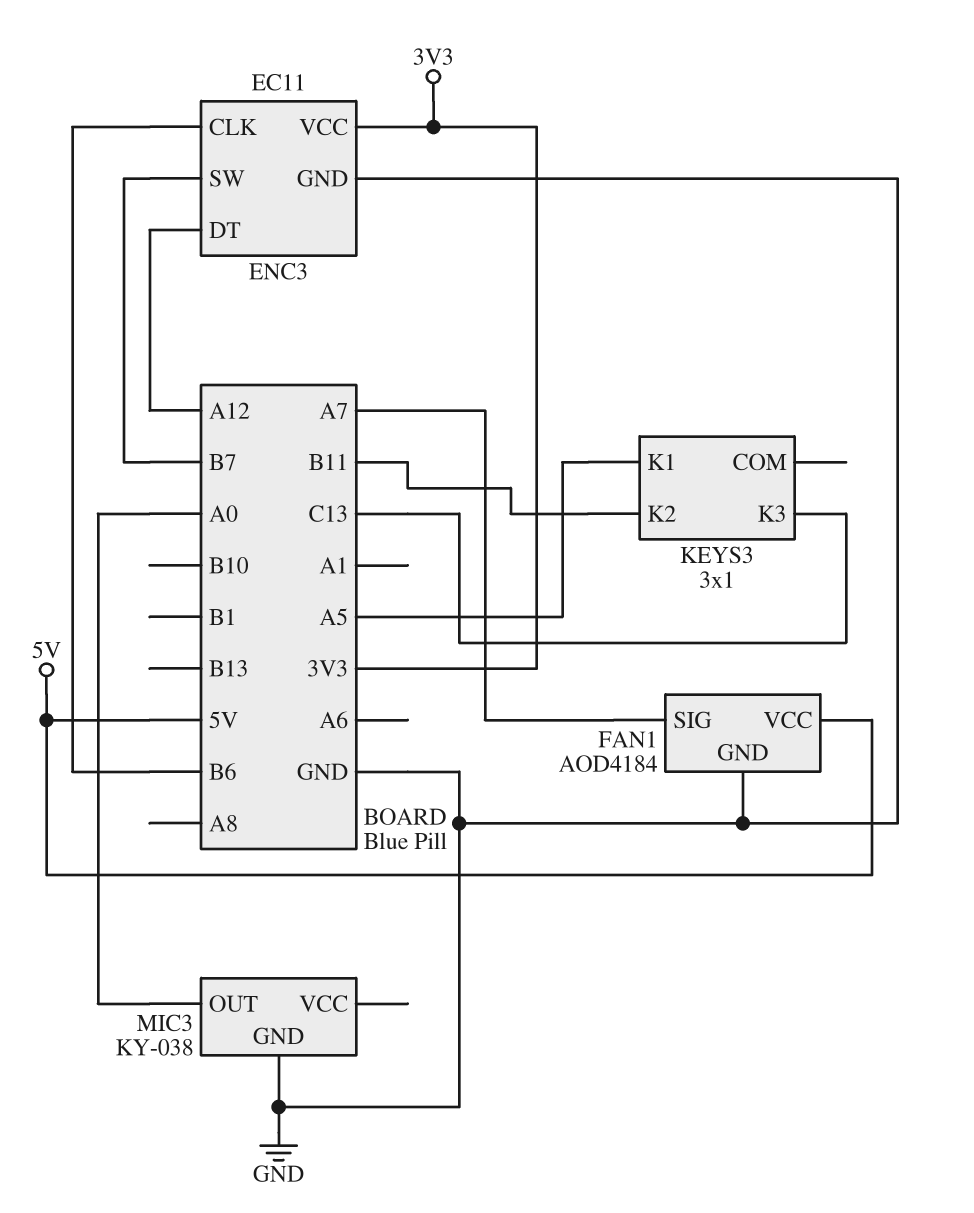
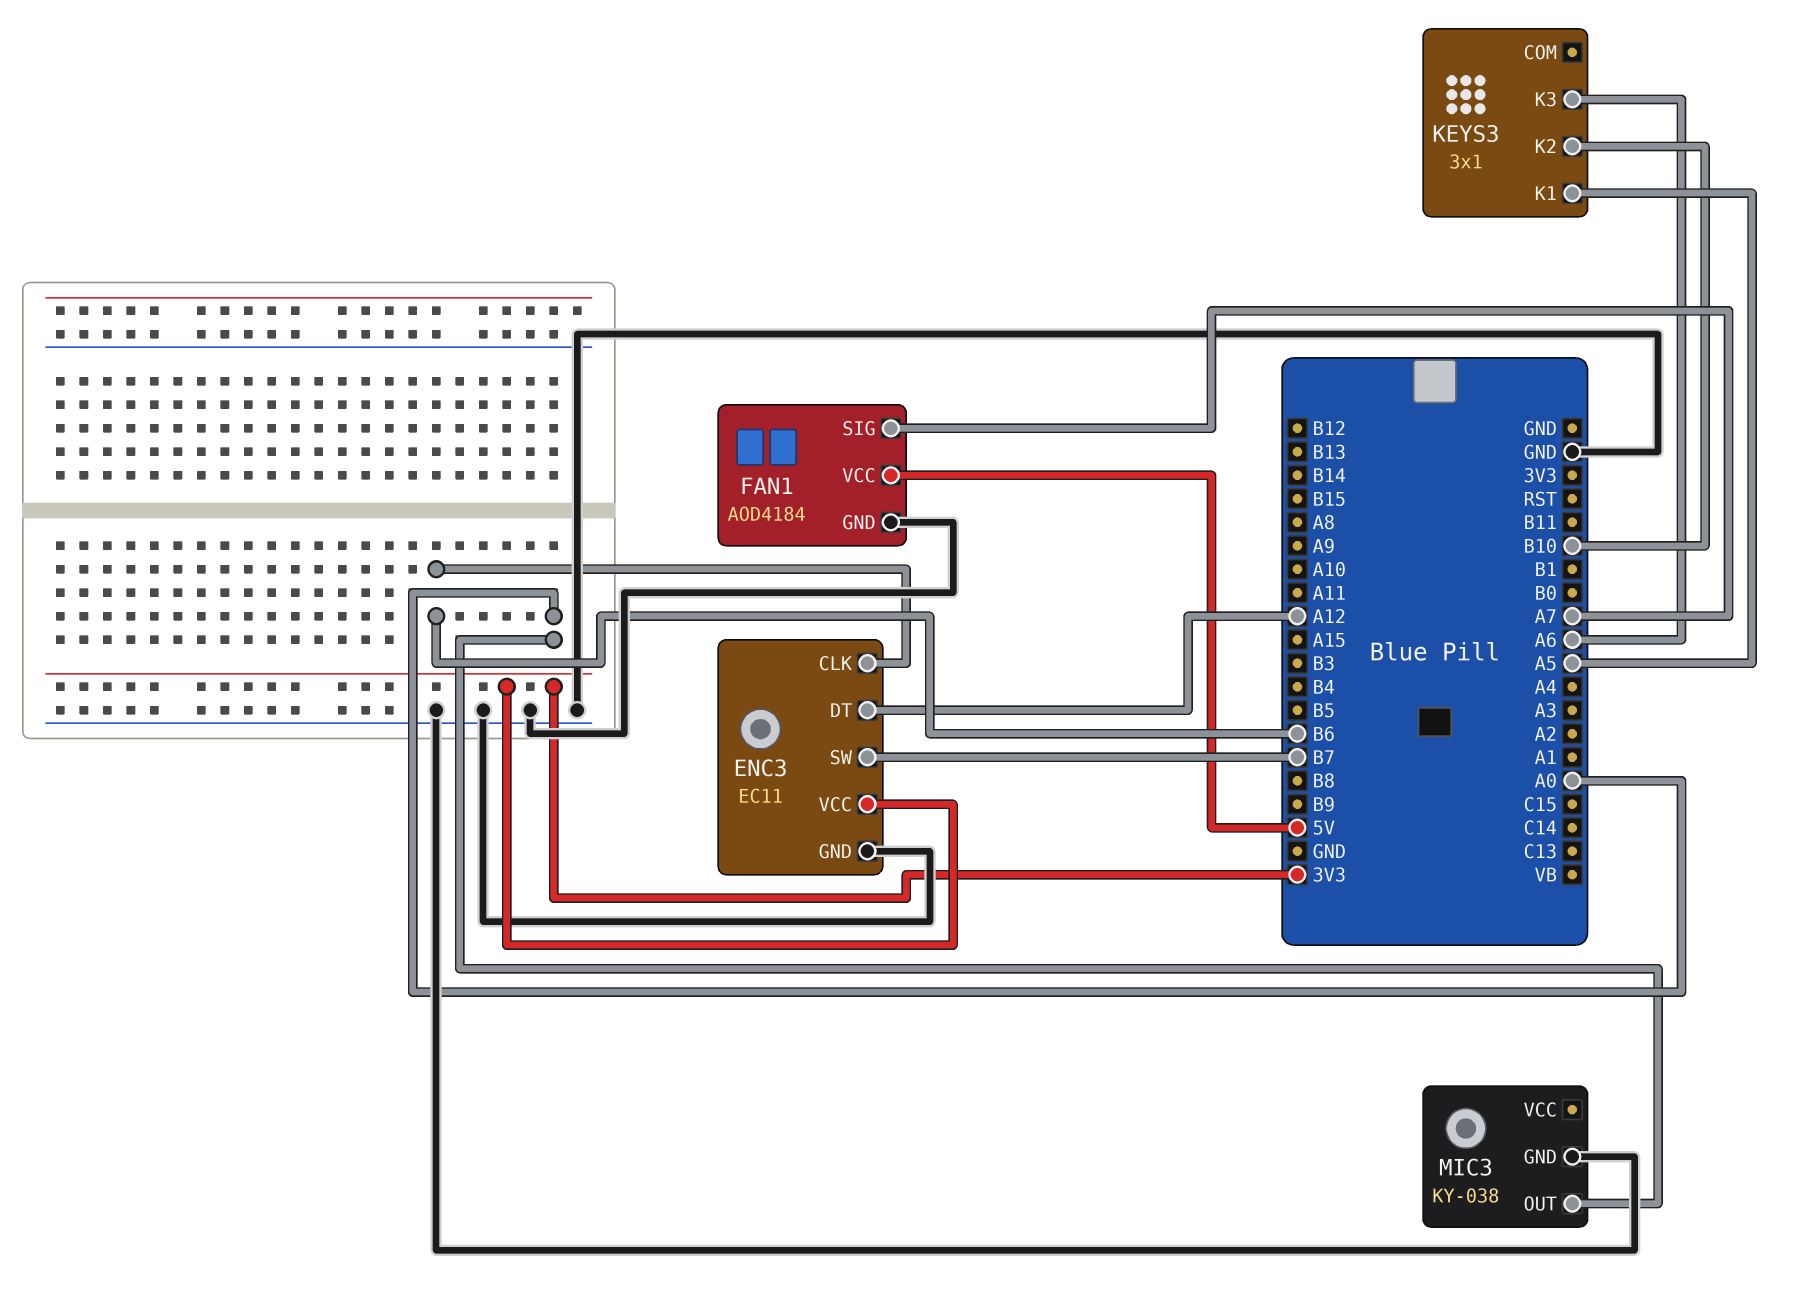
KEYS3 pin K2: B11 -> B10
KEYS3 pin K3: C13 -> A6

